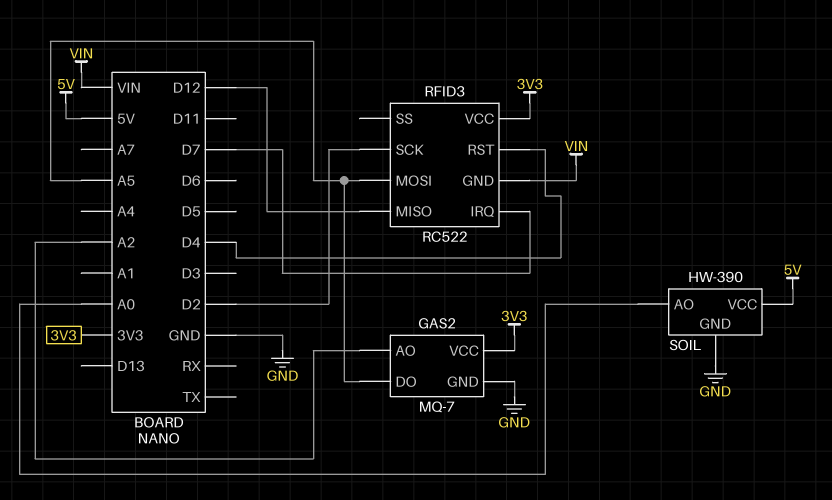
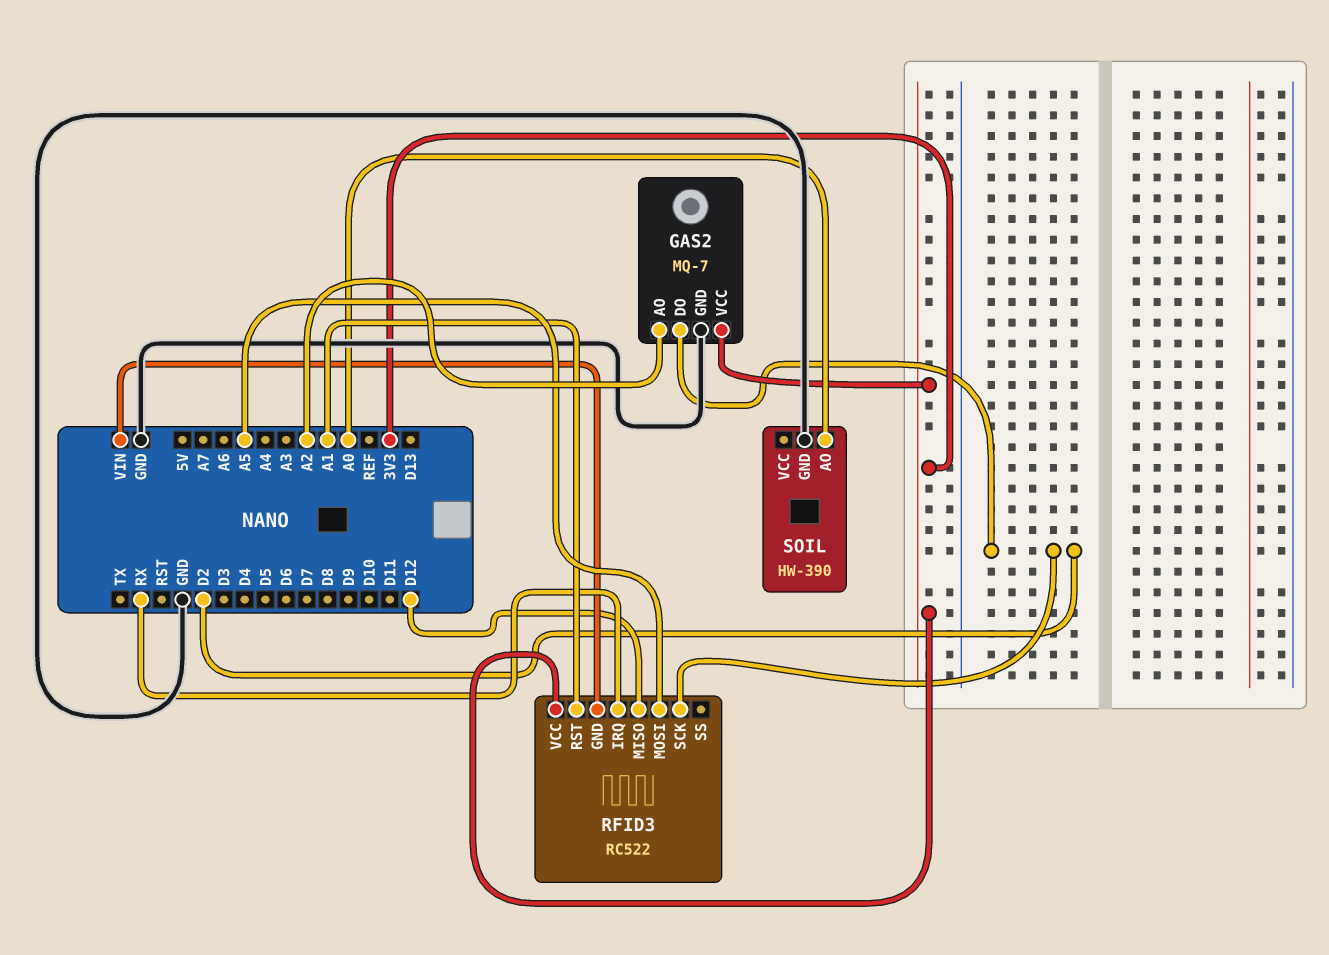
GAS2 pin DO: A5 -> D2
RFID3 pin IRQ: D7 -> RX
RFID3 pin RST: D4 -> A1
SOIL pin VCC: 5V -> none

